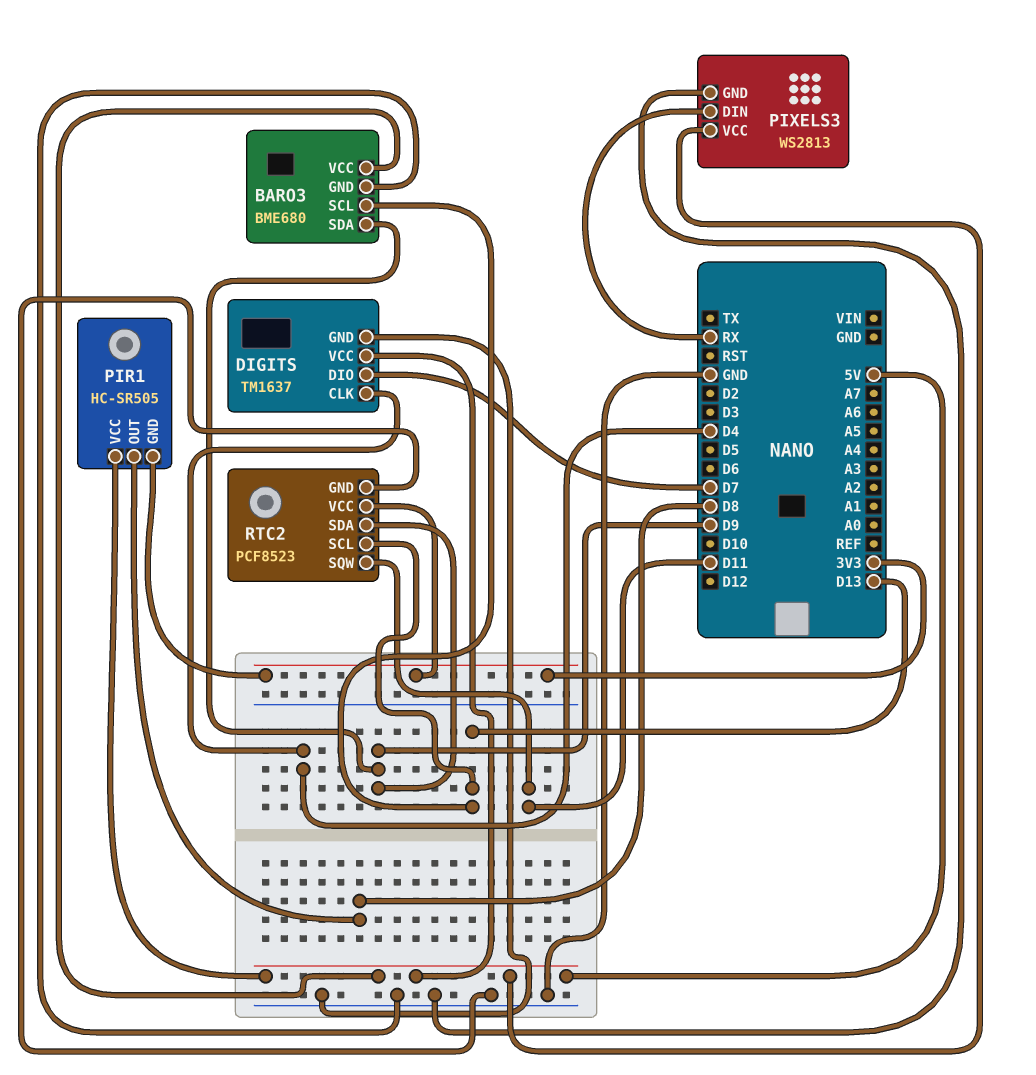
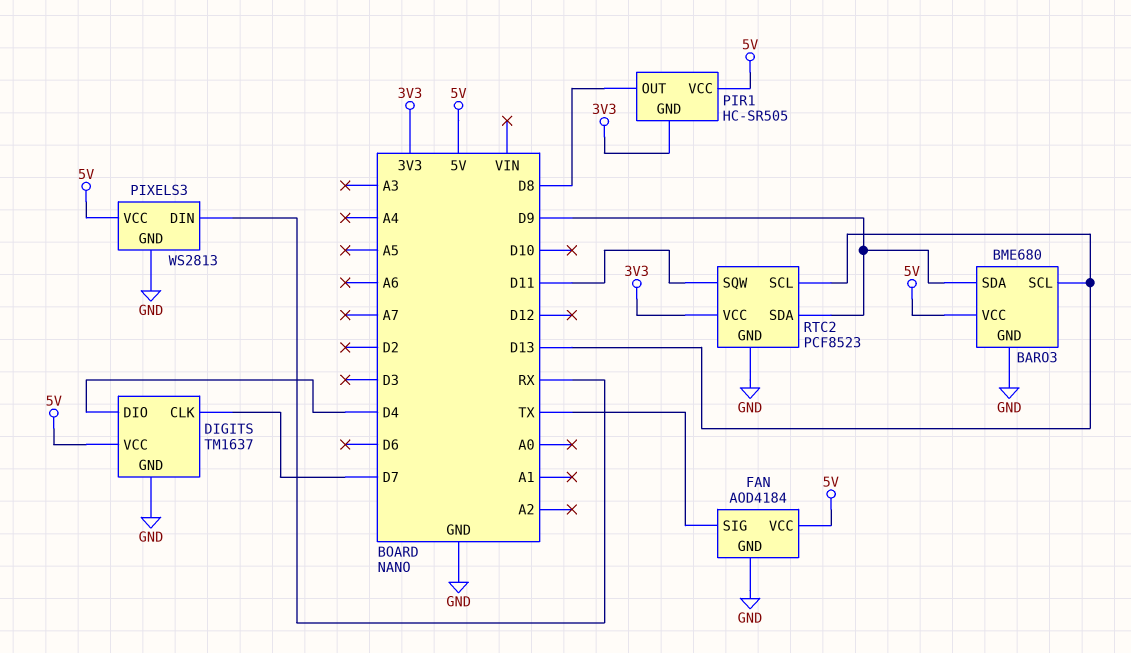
DIGITS pin CLK: D4 -> D7
DIGITS pin DIO: D7 -> D4
FAN: none -> AOD4184
FAN pin GND: none -> GND
FAN pin SIG: none -> TX
FAN pin VCC: none -> 5V

